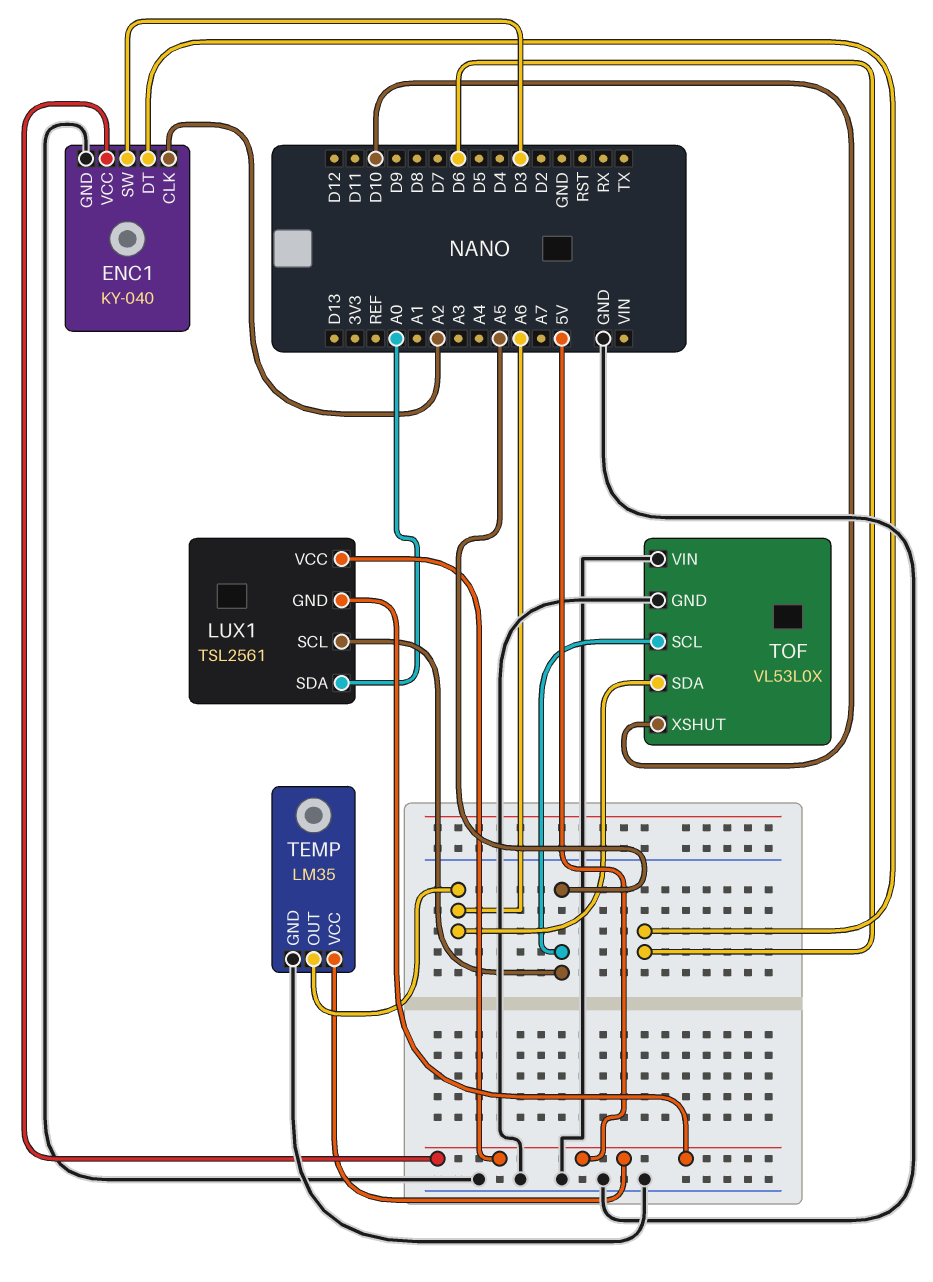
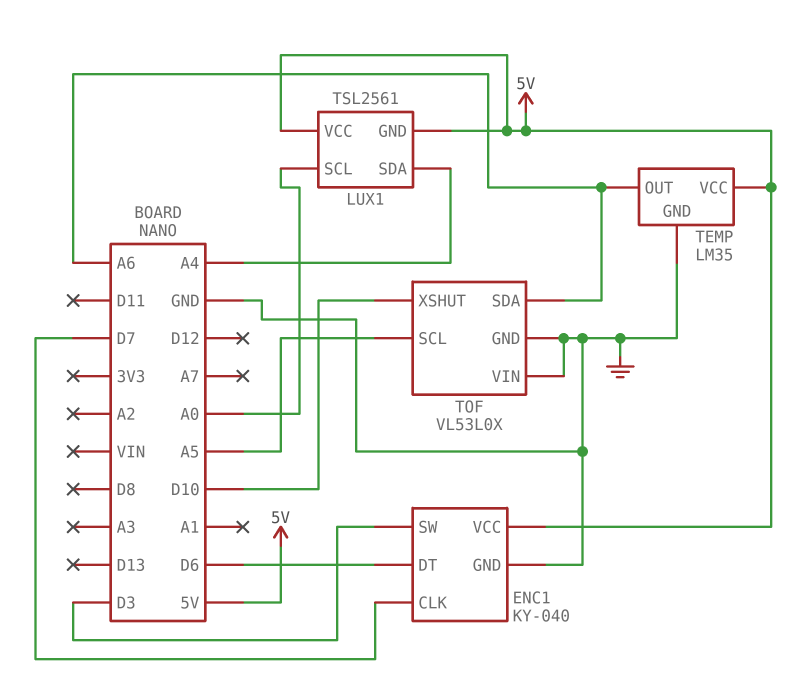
ENC1 pin CLK: A2 -> D7
LUX1 pin SCL: A5 -> A0
LUX1 pin SDA: A0 -> A4

